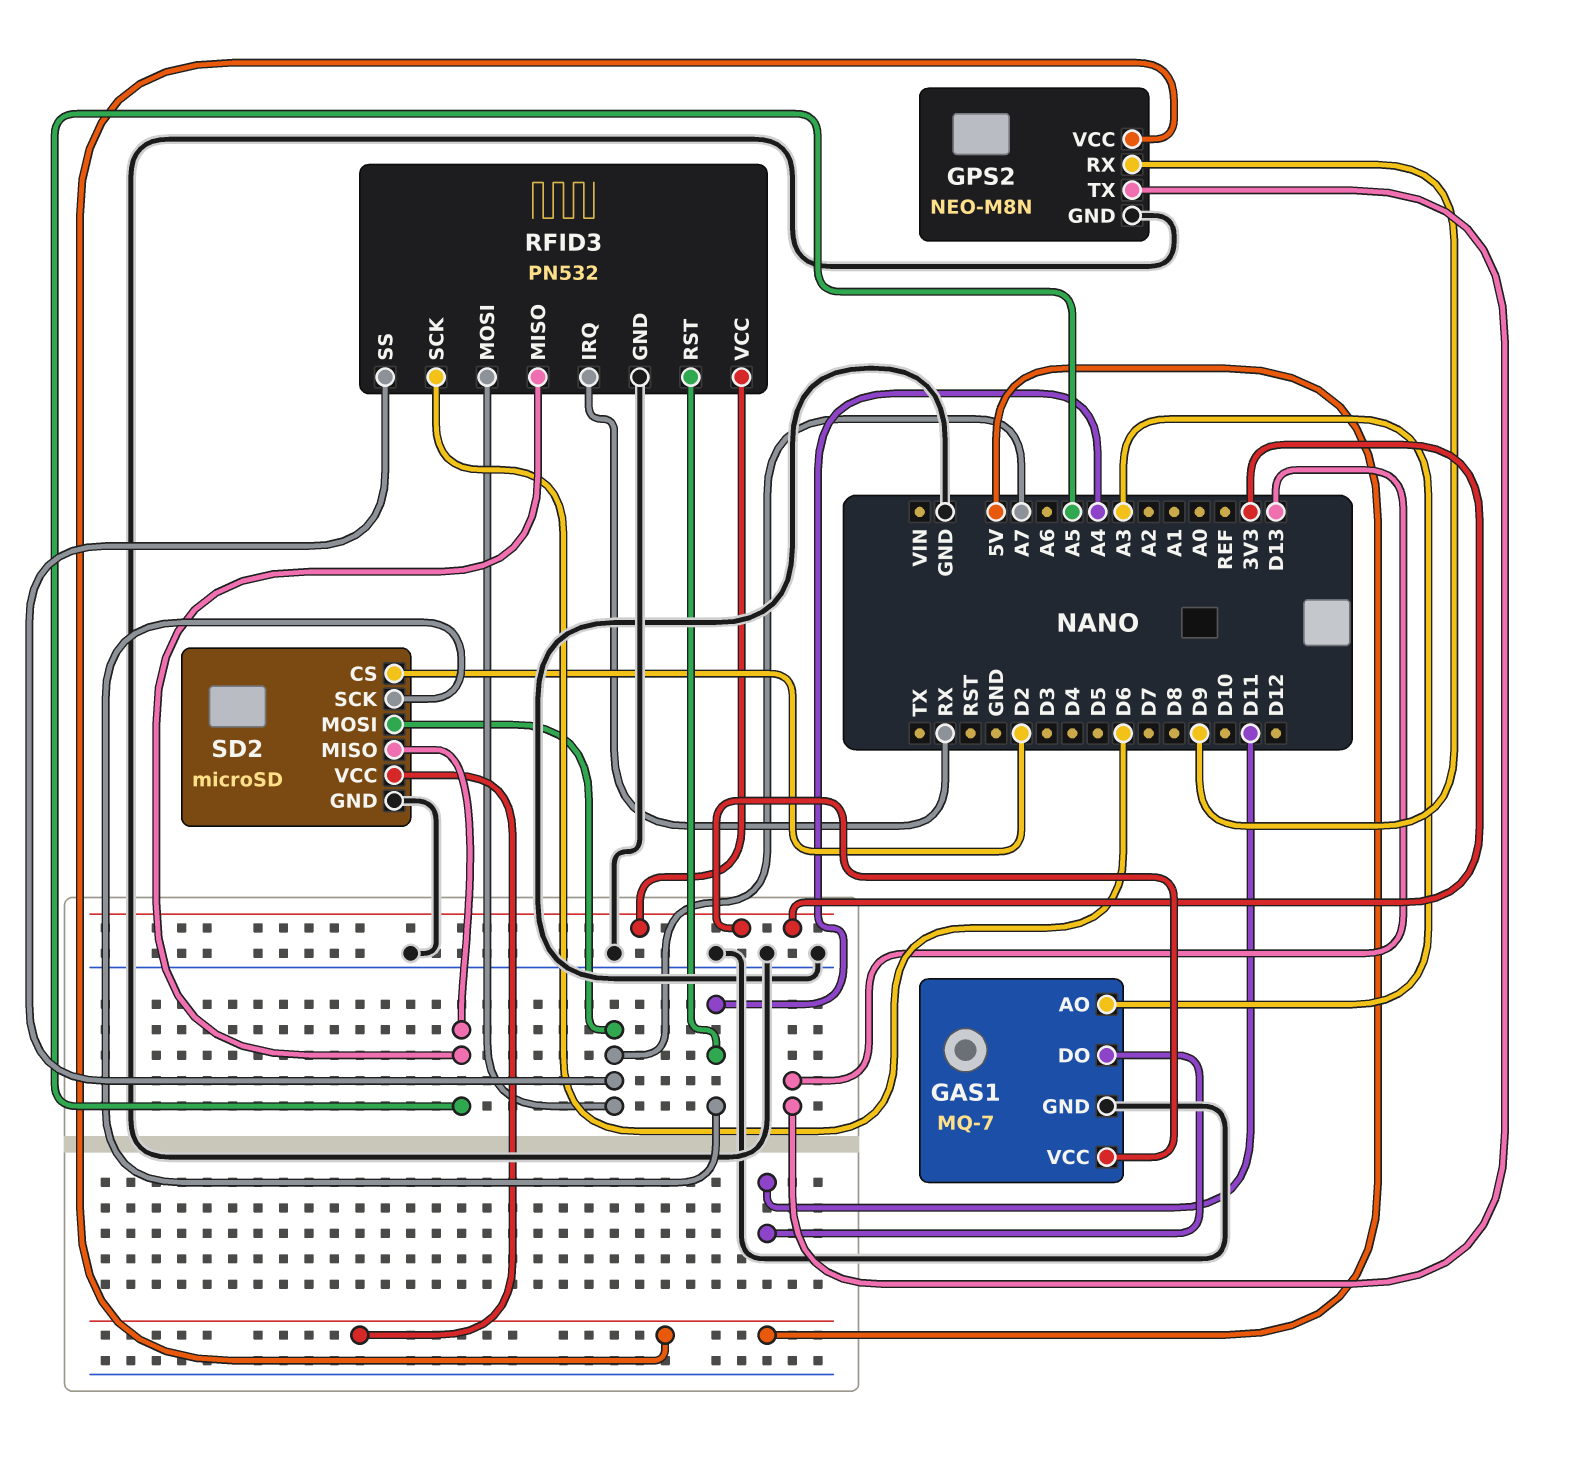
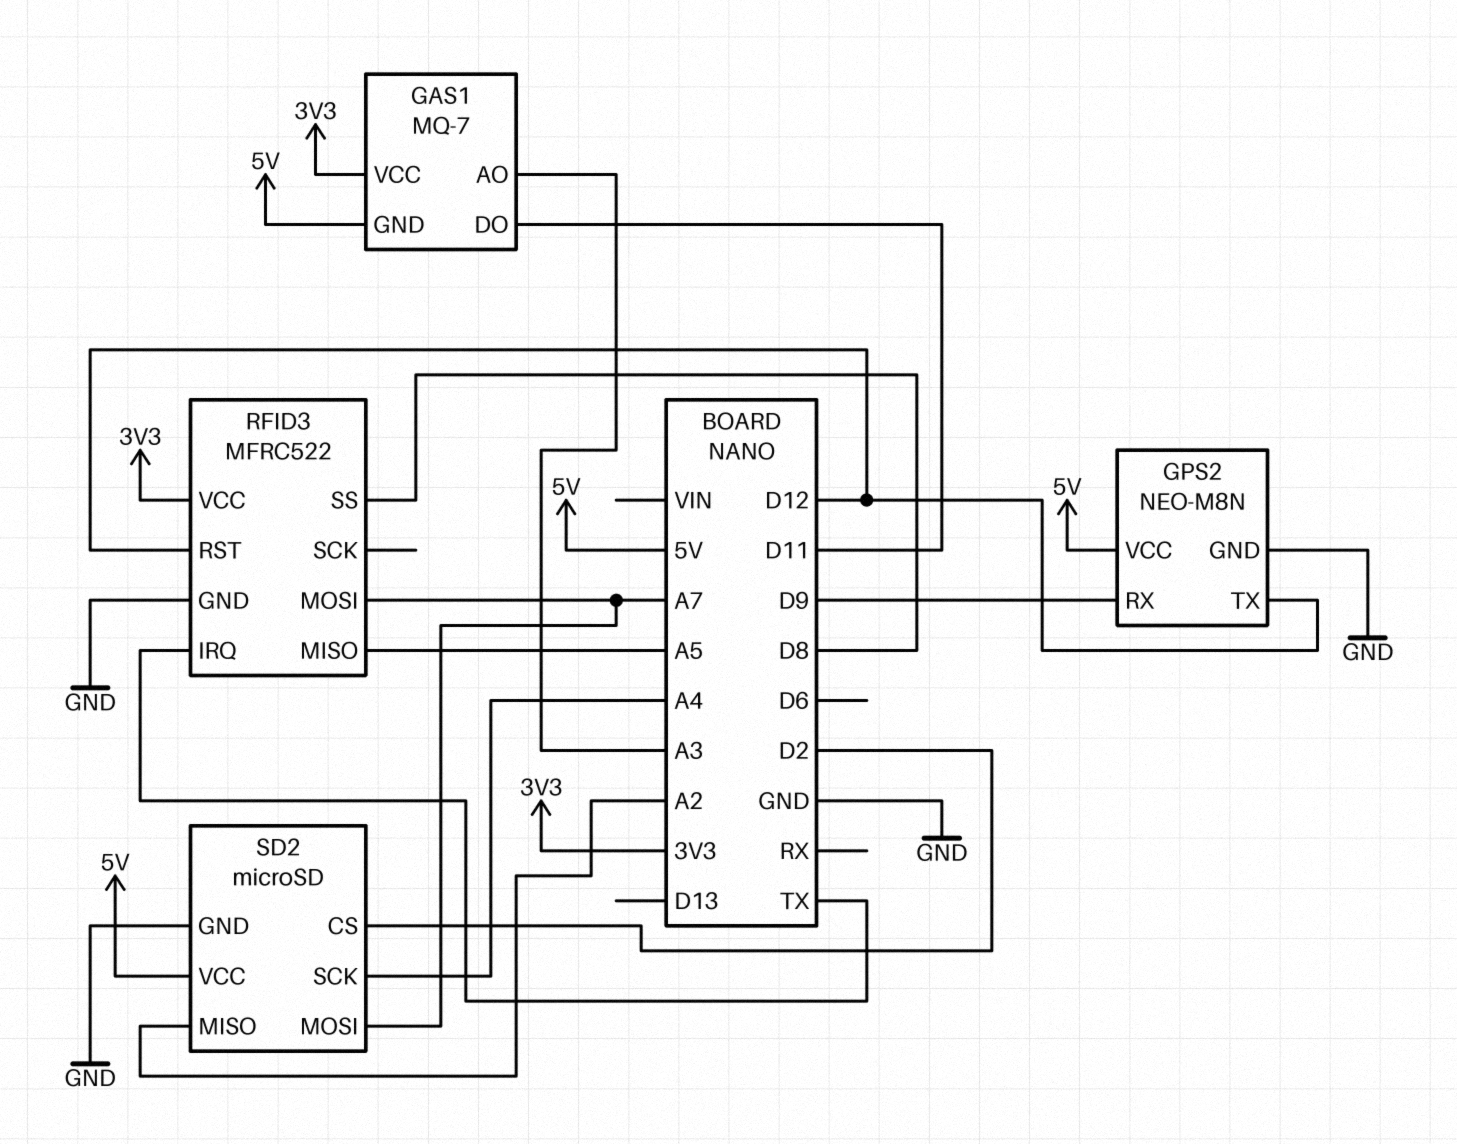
GAS1 pin GND: GND -> 5V
GPS2 pin TX: D13 -> D12
RFID3: PN532 -> MFRC522
RFID3 pin IRQ: RX -> TX
RFID3 pin RST: A4 -> D12
RFID3 pin SCK: D6 -> none
RFID3 pin SS: A7 -> D8
SD2 pin MISO: A5 -> A2

